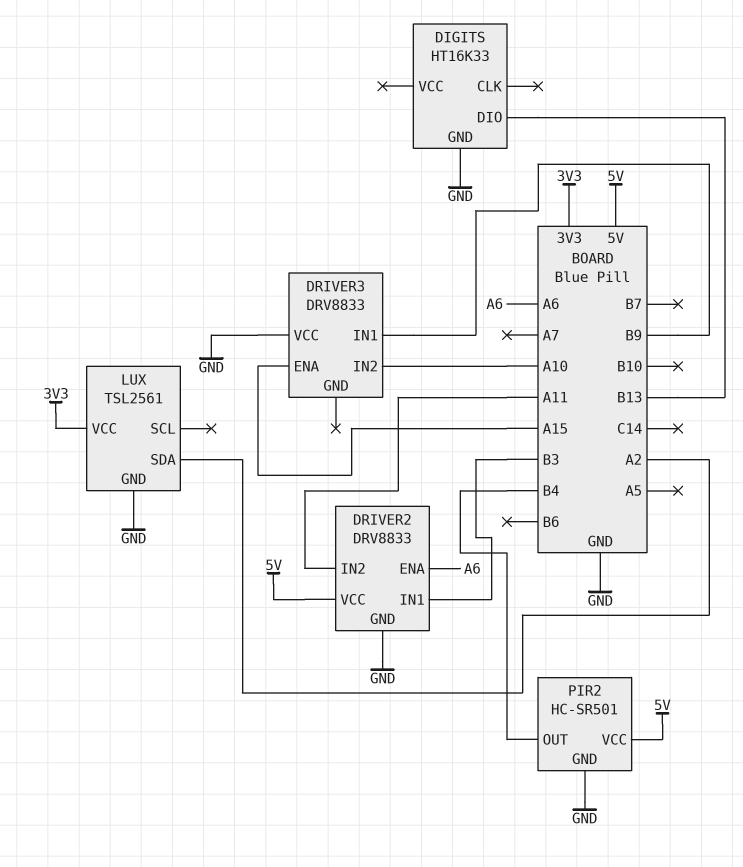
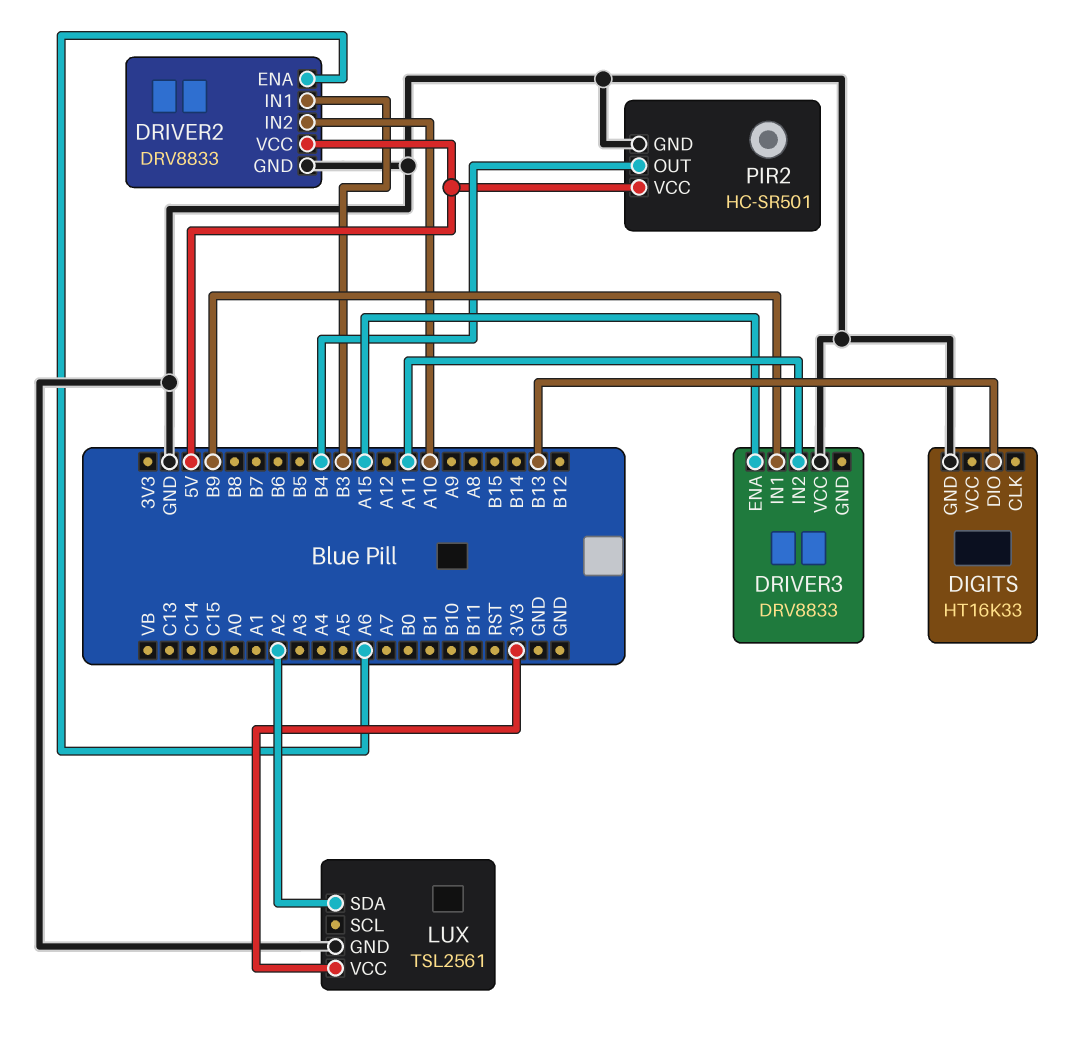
DRIVER2 pin IN2: A11 -> A10
DRIVER3 pin IN2: A10 -> A11

